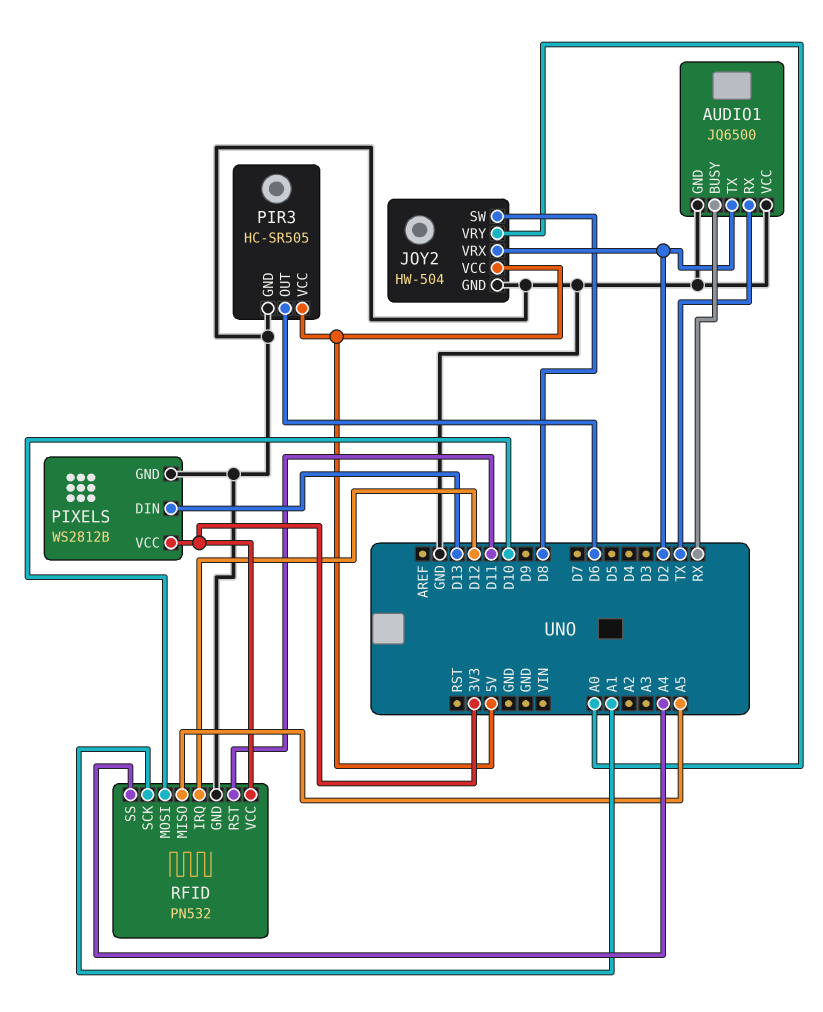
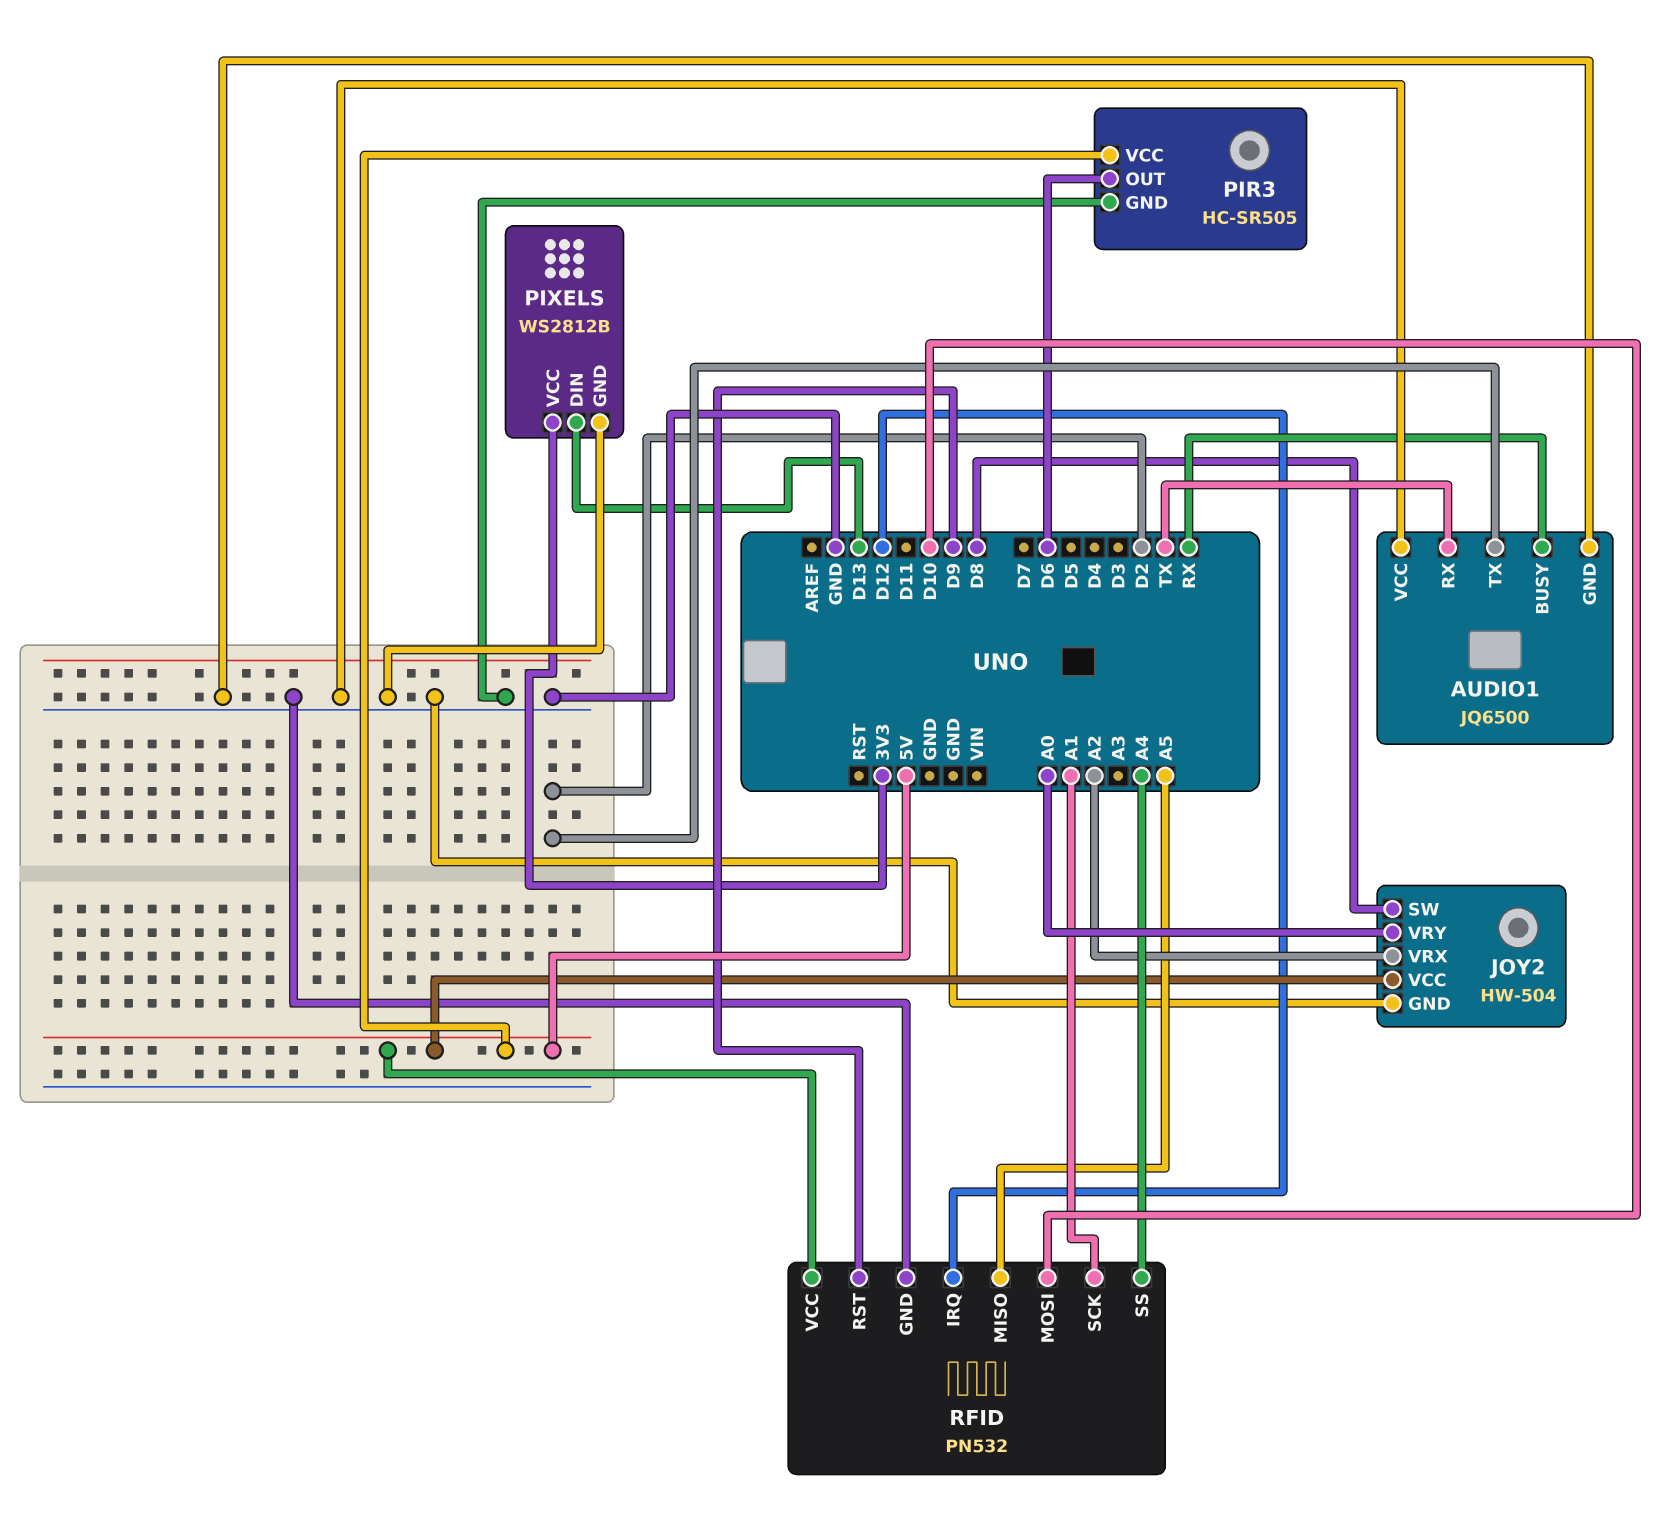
JOY2 pin VRX: D2 -> A2
RFID pin RST: D11 -> D9
RFID pin VCC: 3V3 -> 5V

